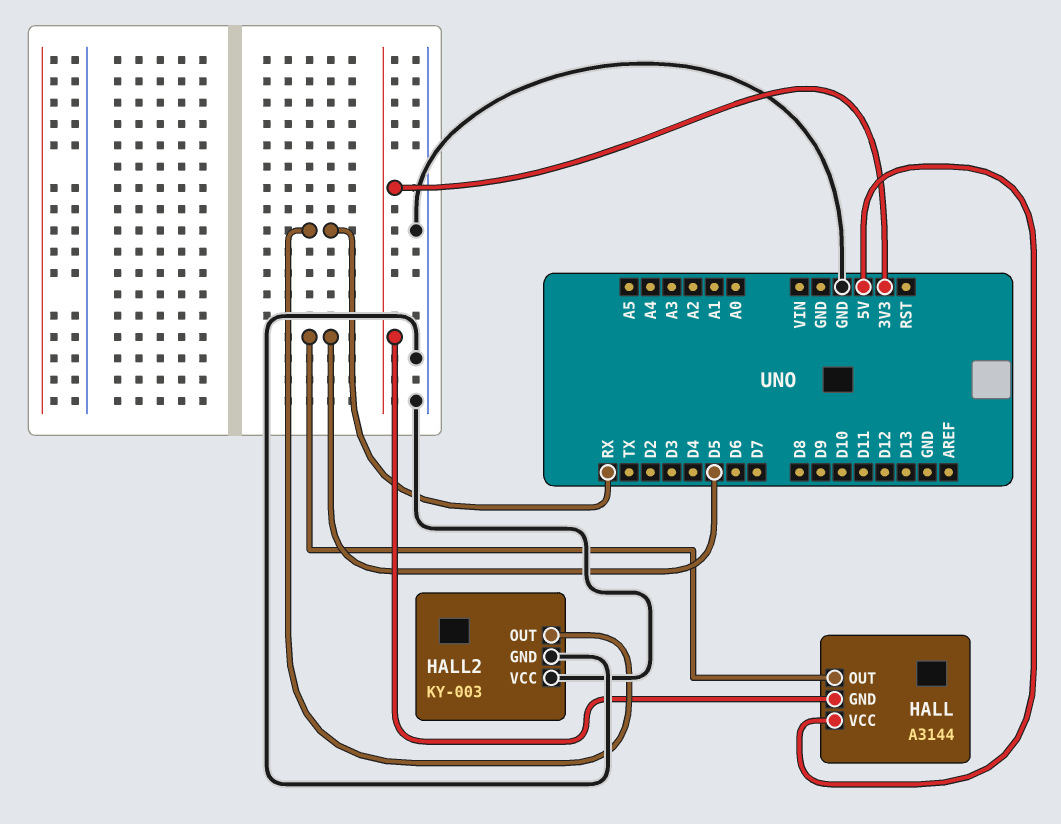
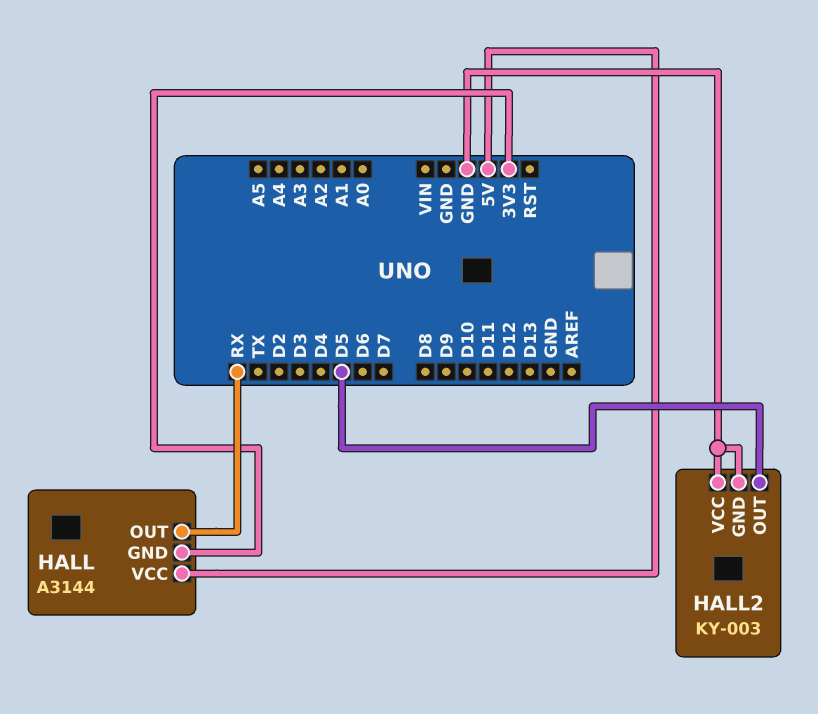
HALL pin OUT: D5 -> RX
HALL2 pin OUT: RX -> D5

